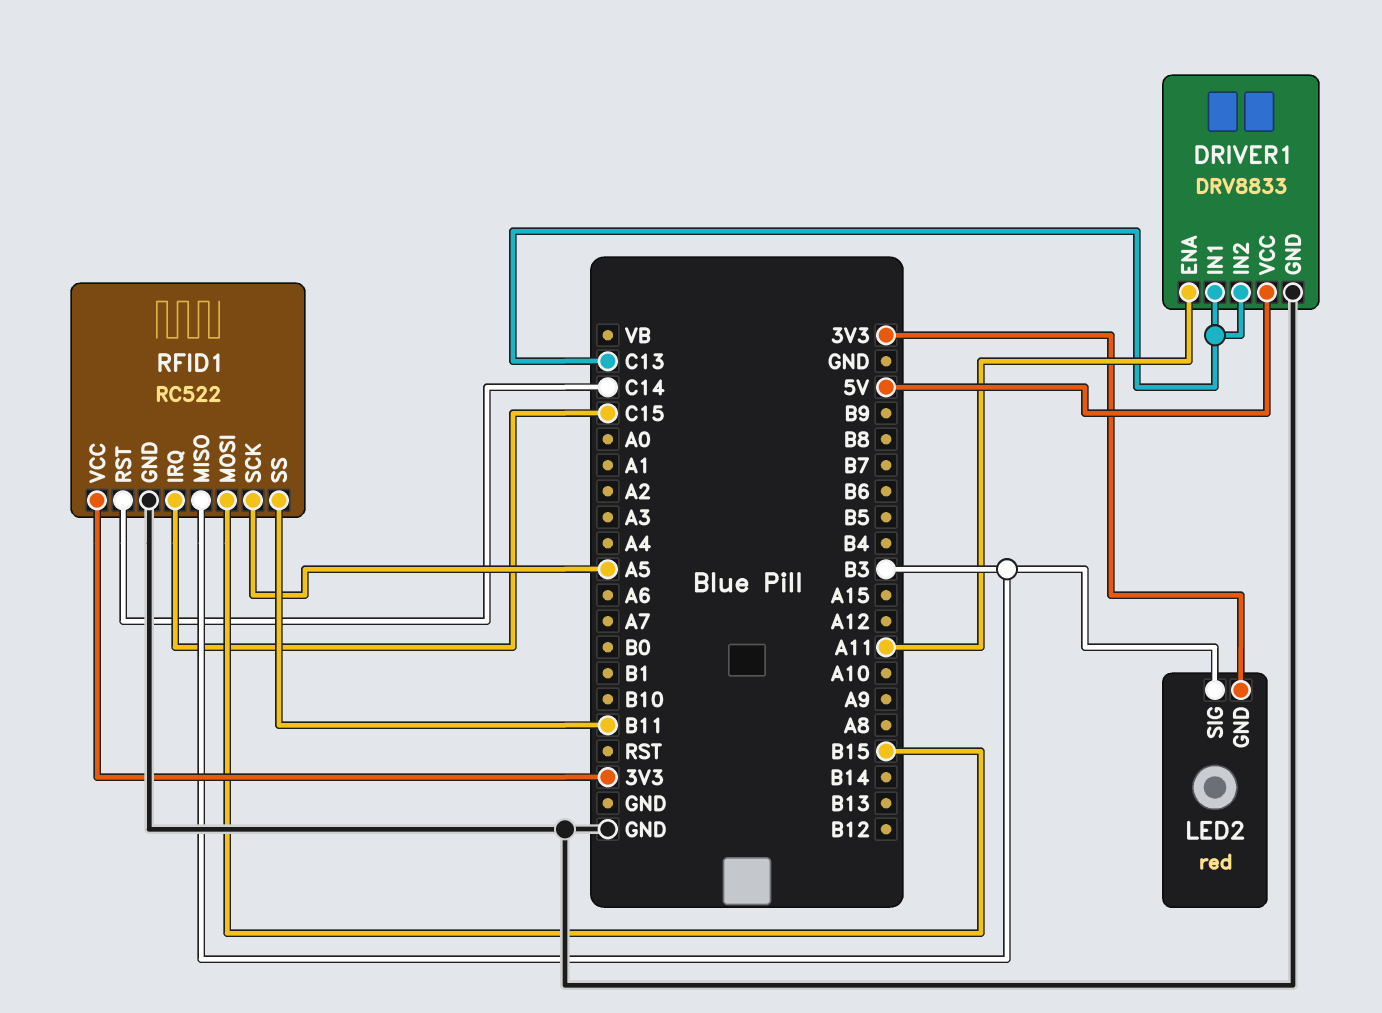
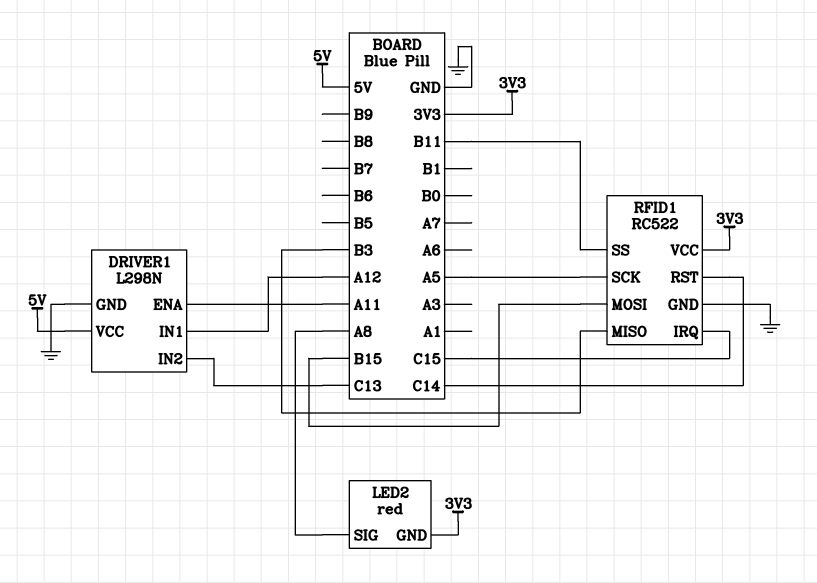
DRIVER1: DRV8833 -> L298N
DRIVER1 pin IN1: C13 -> A12
LED2 pin SIG: B3 -> A8

